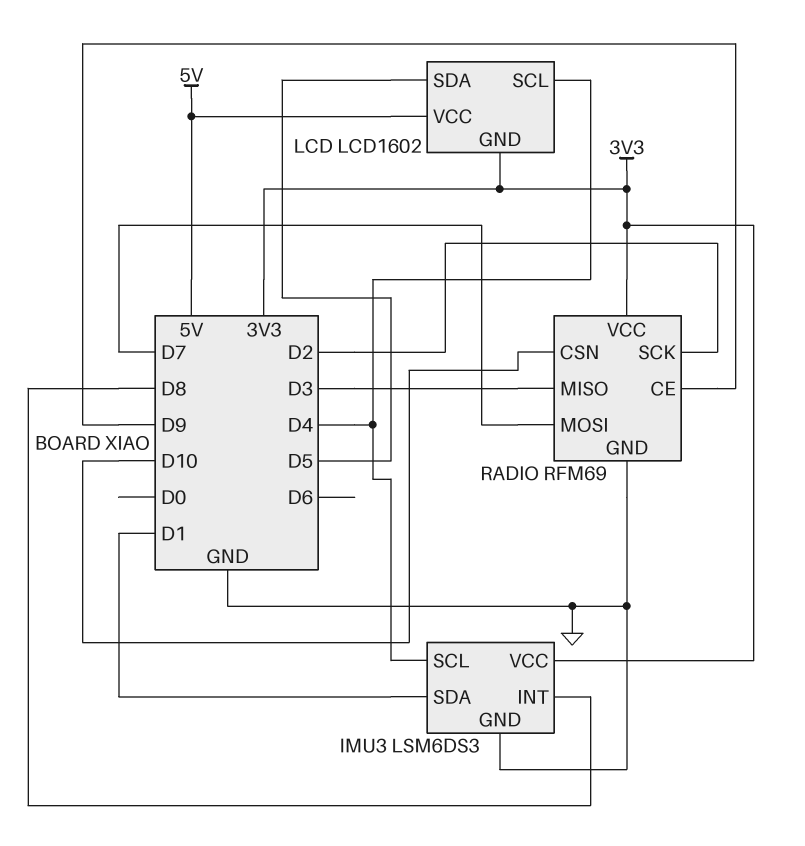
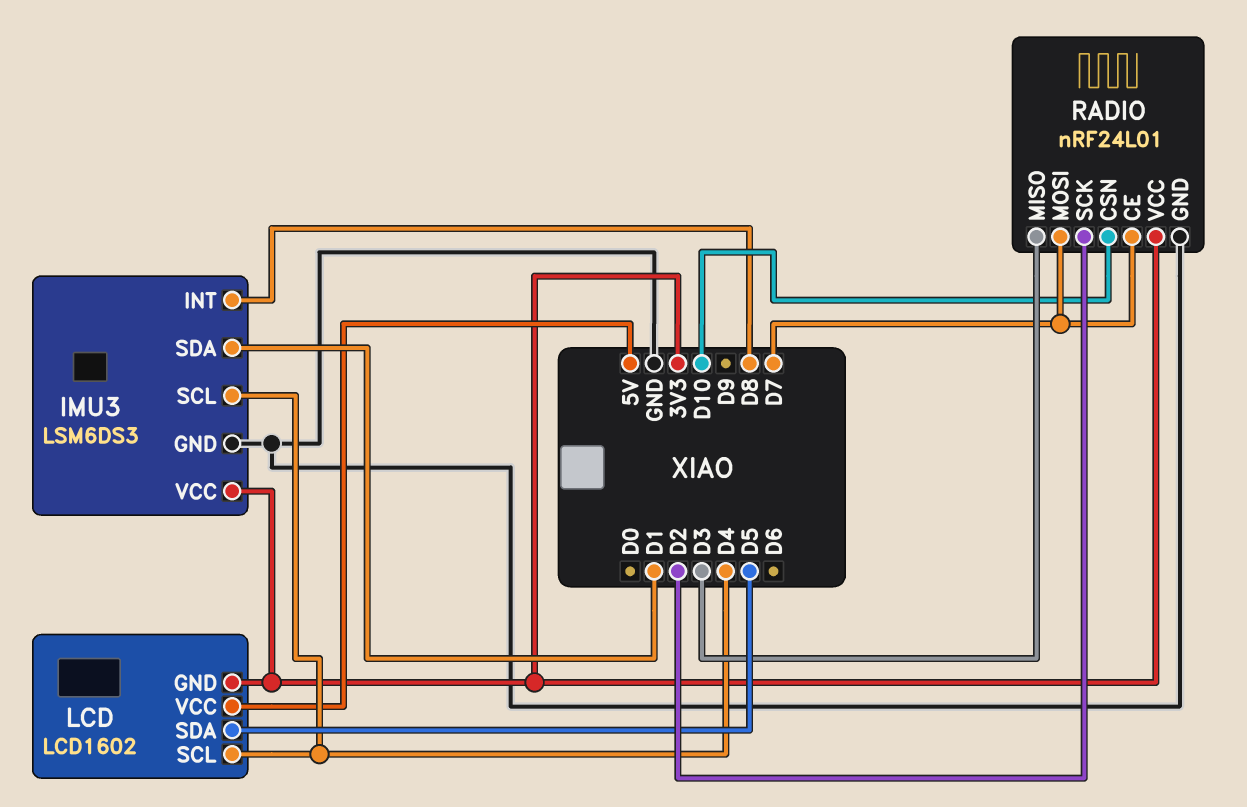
RADIO: RFM69 -> nRF24L01
RADIO pin CE: D9 -> D7

